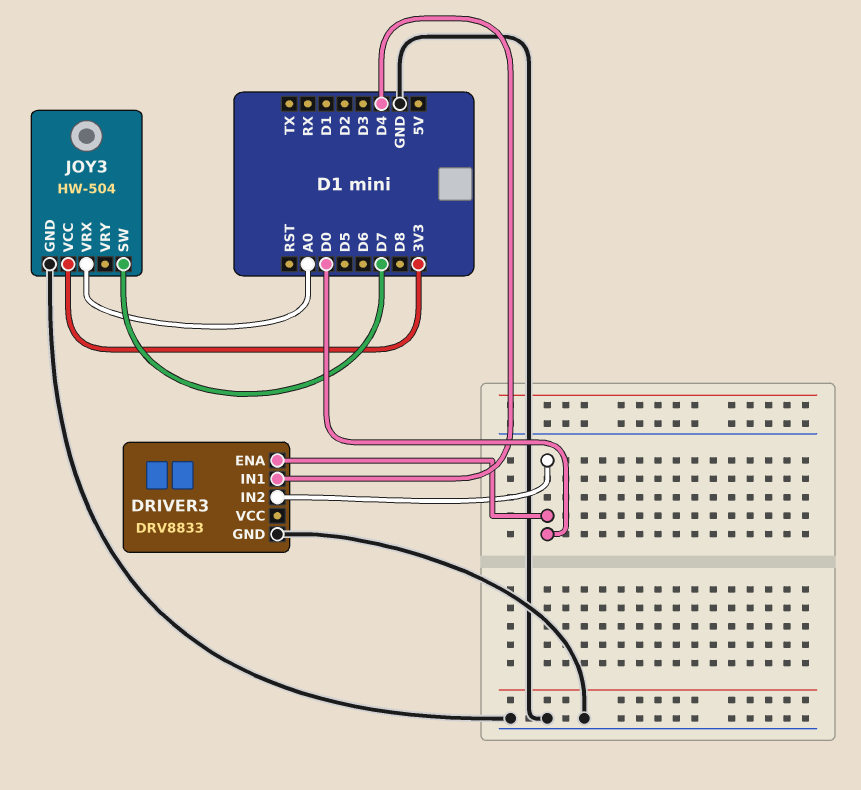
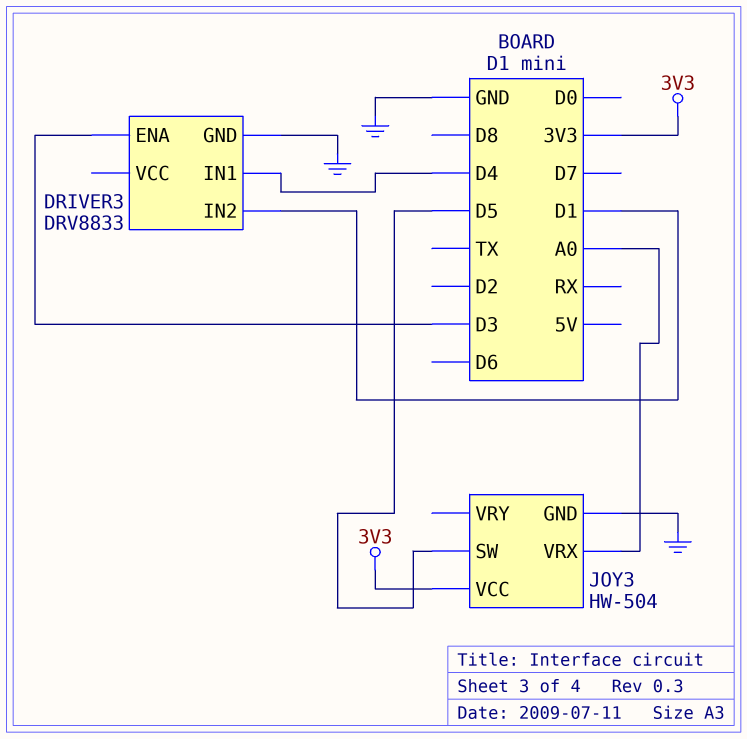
DRIVER3 pin ENA: D0 -> D3
DRIVER3 pin IN2: D0 -> D1
JOY3 pin SW: D7 -> D5

